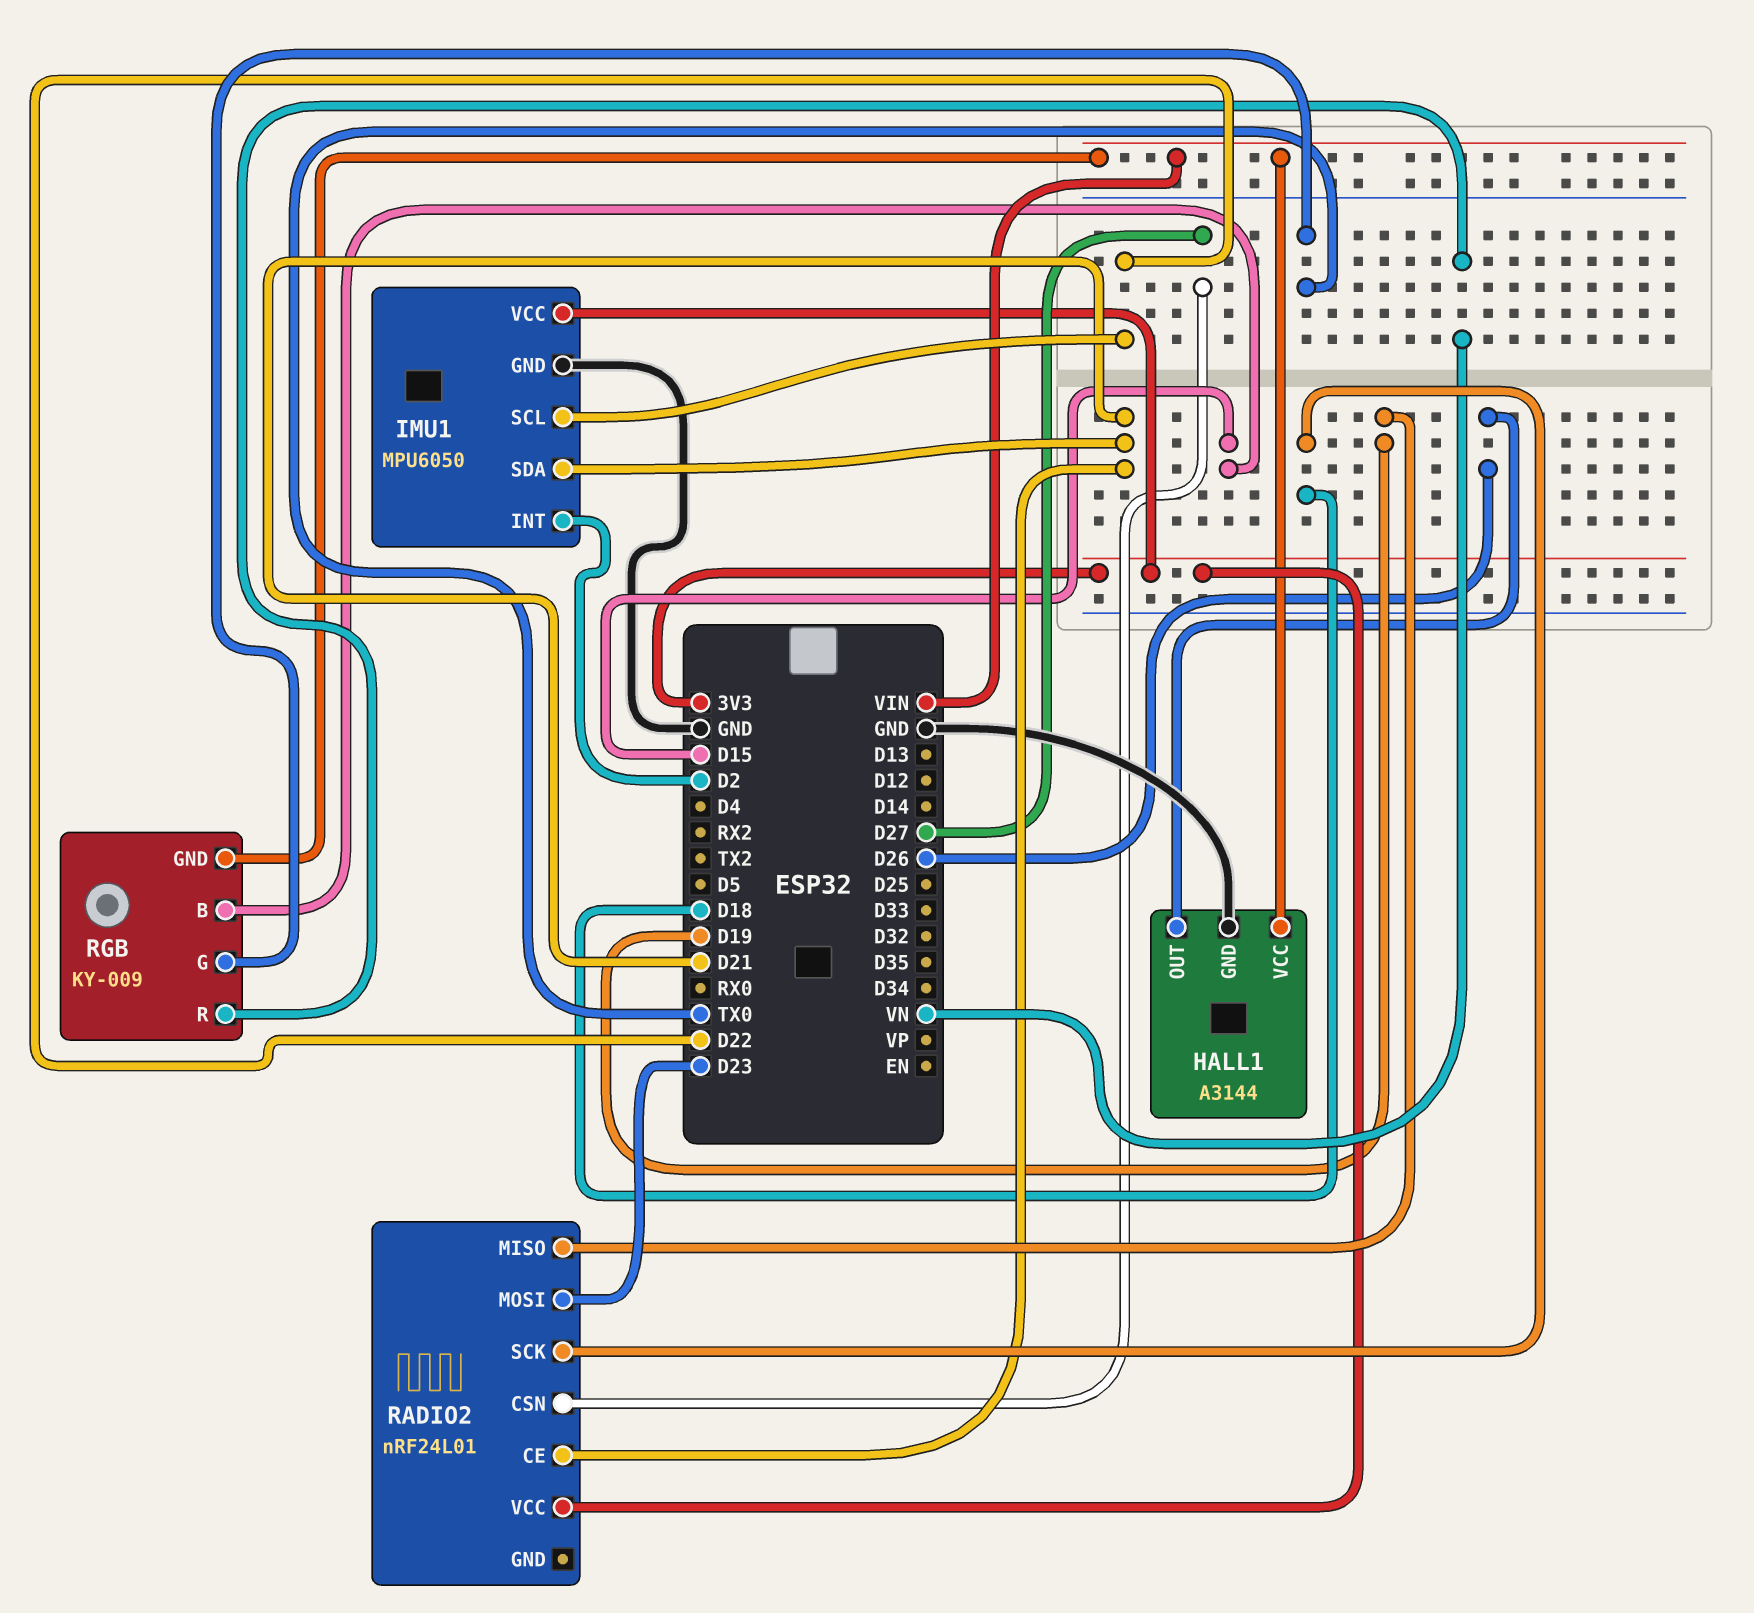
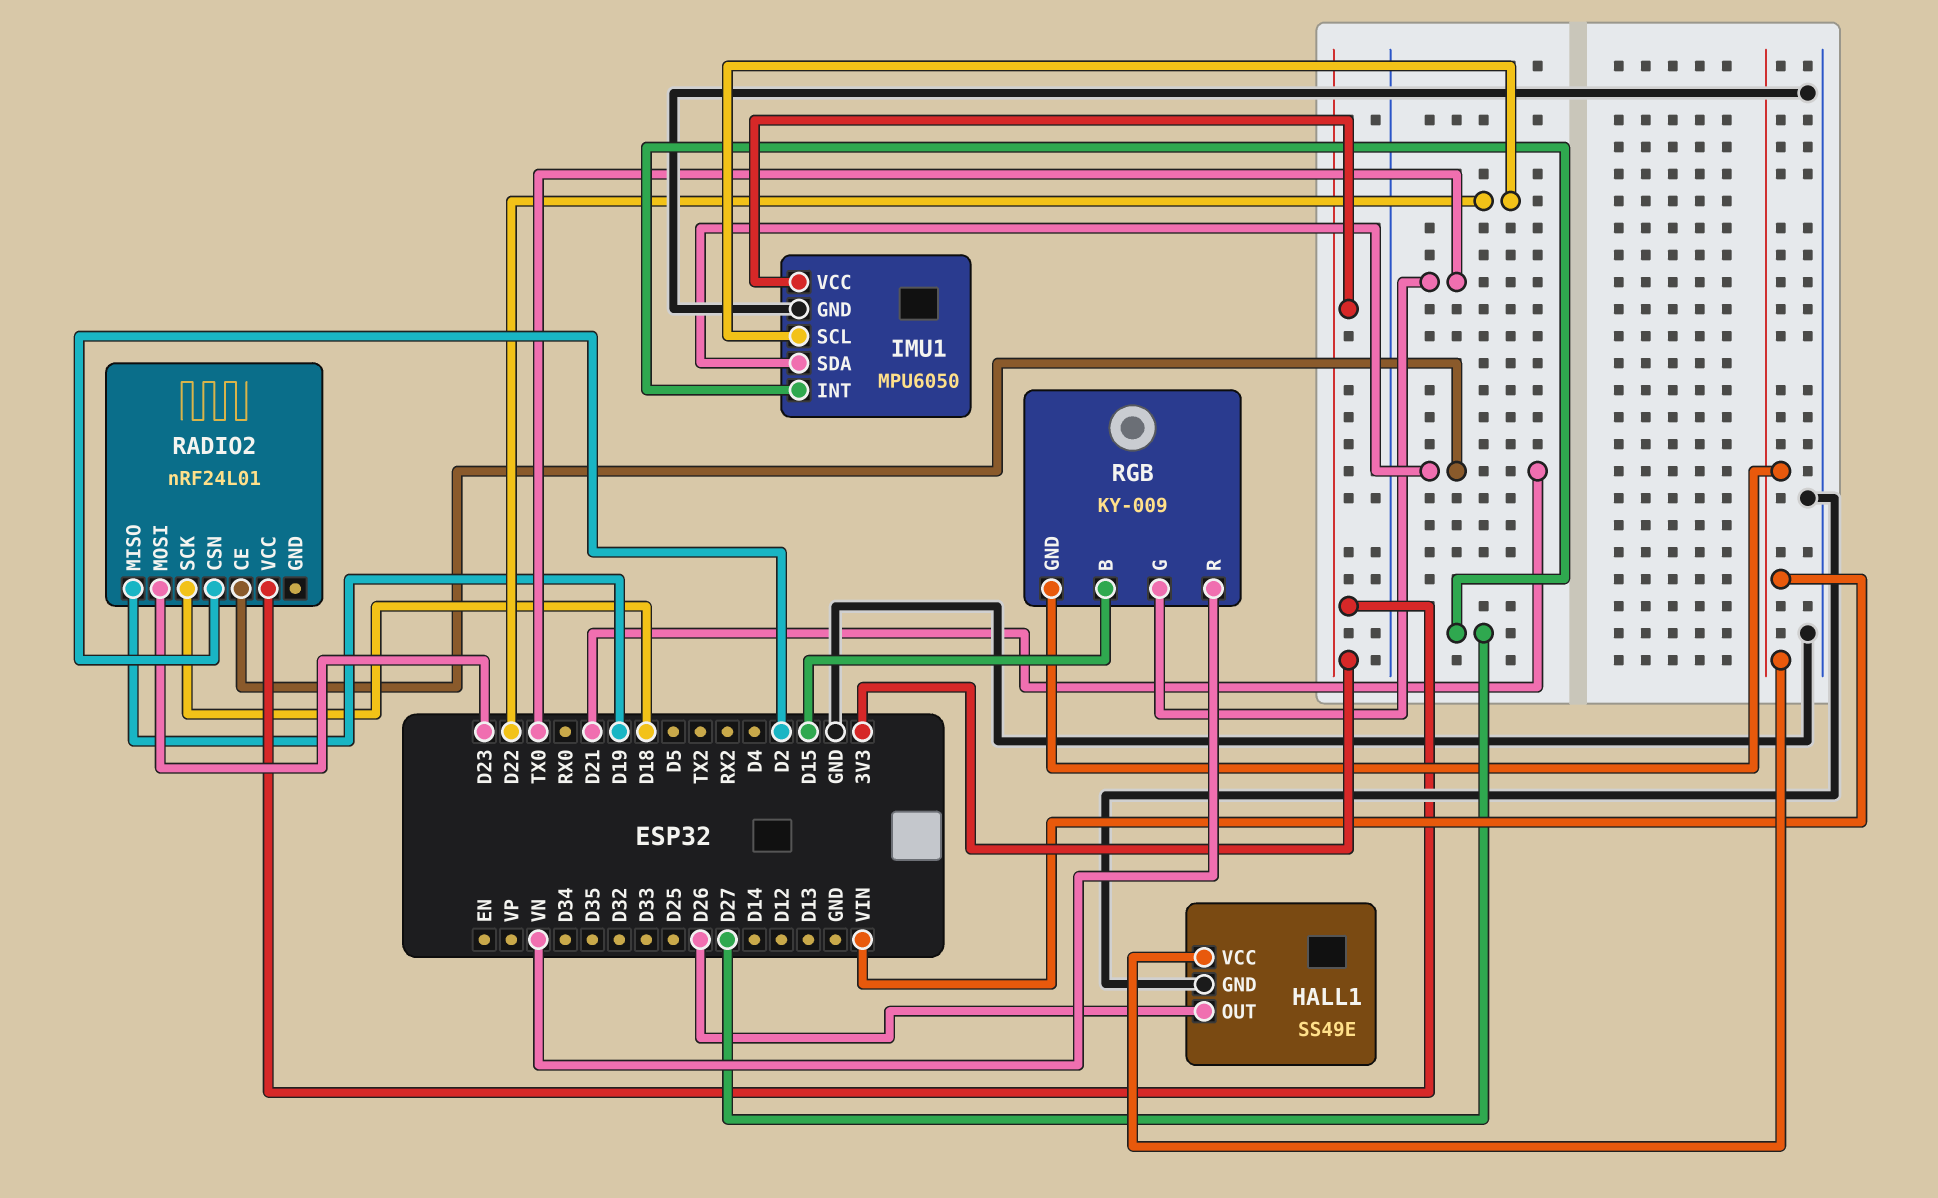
HALL1: A3144 -> SS49E
IMU1 pin INT: D2 -> D27
RADIO2 pin CSN: D27 -> D2

